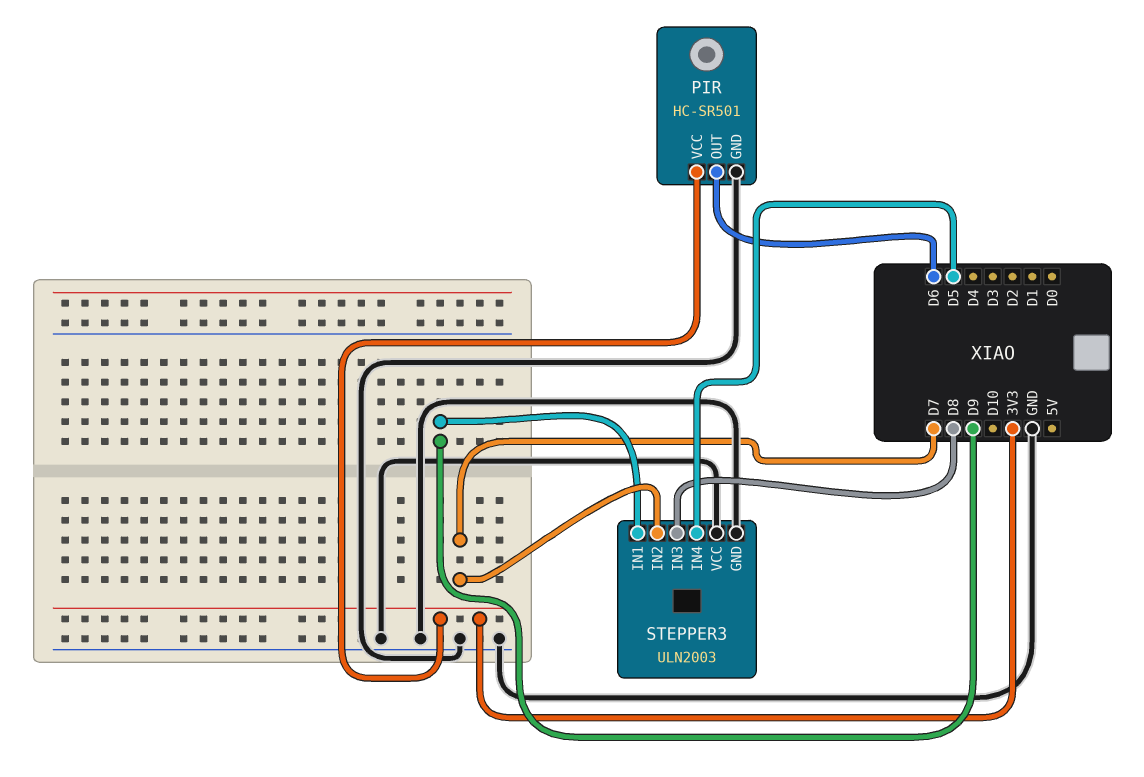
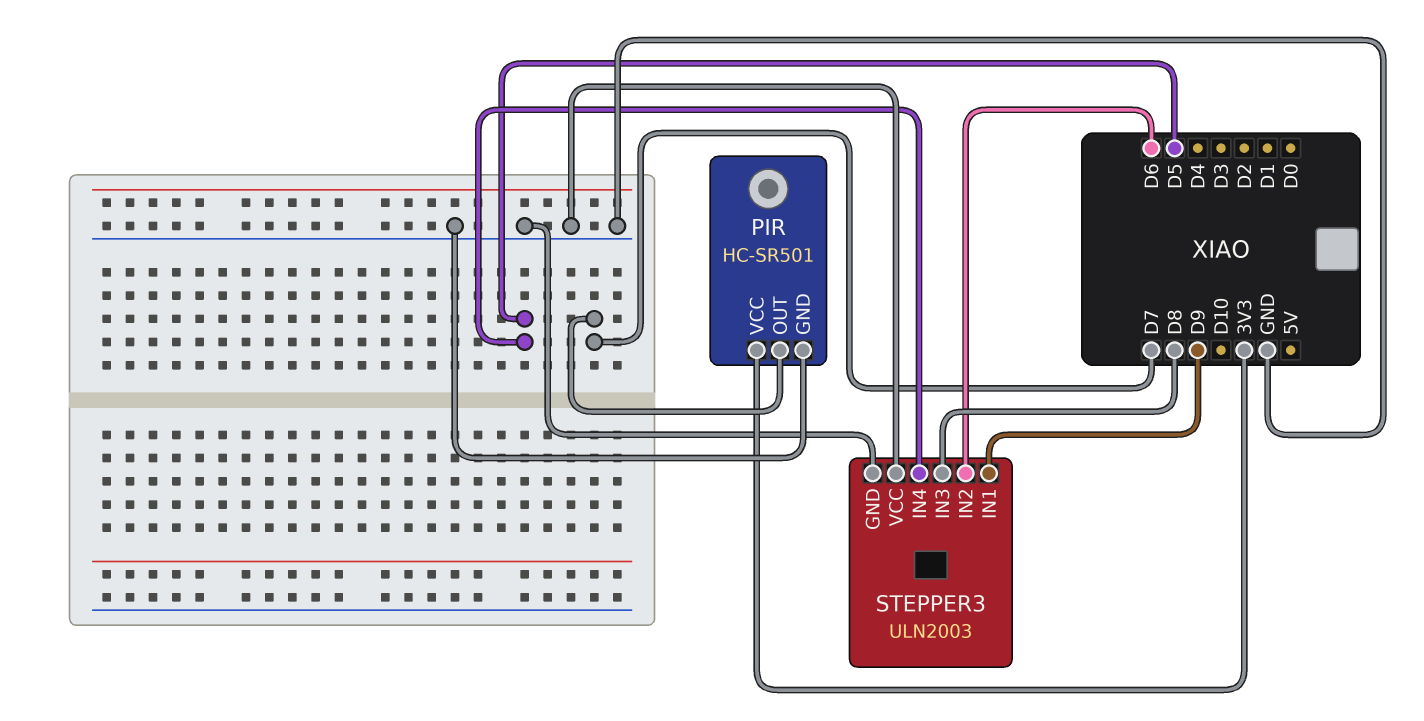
PIR pin OUT: D6 -> D7
STEPPER3 pin IN2: D7 -> D6

